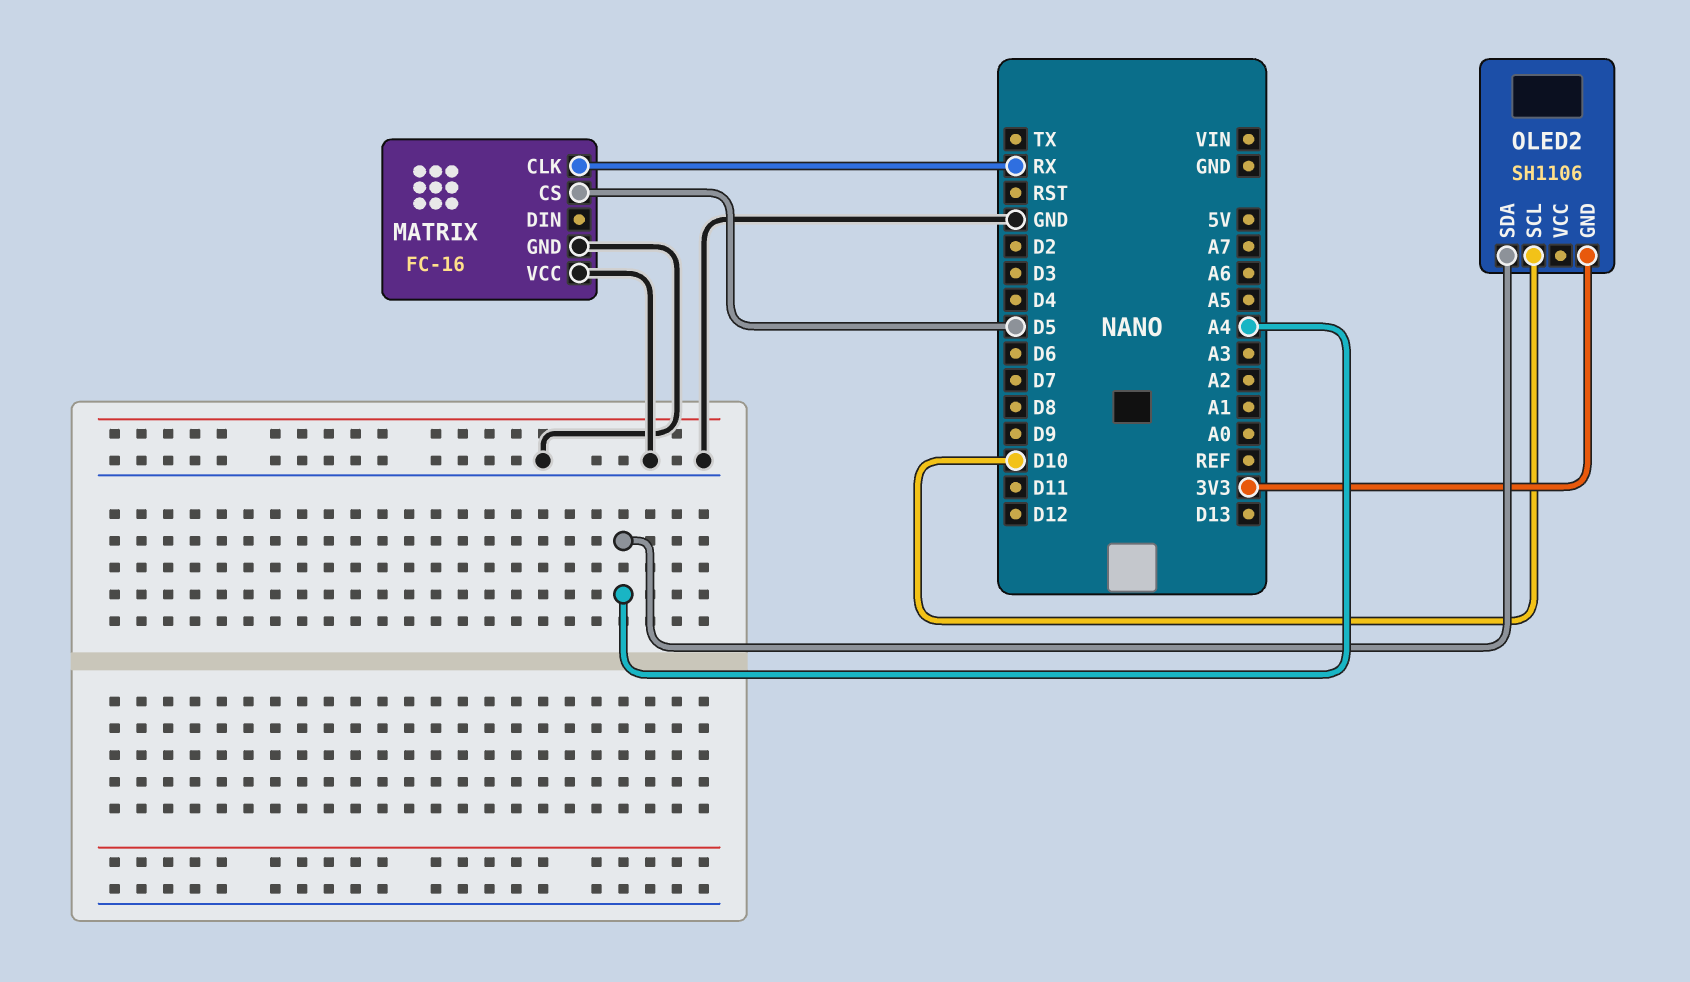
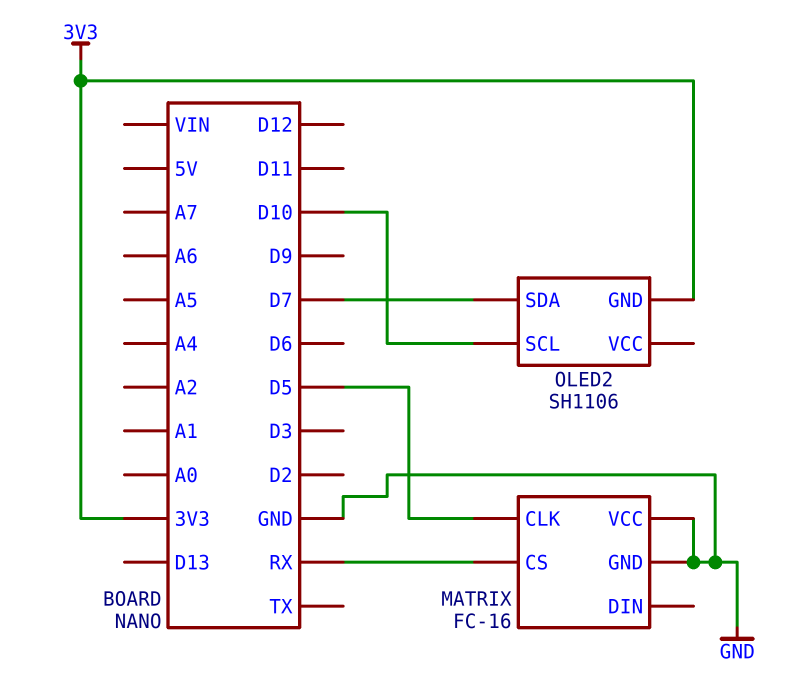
MATRIX pin CLK: RX -> D5
MATRIX pin CS: D5 -> RX
OLED2 pin SDA: A4 -> D7

